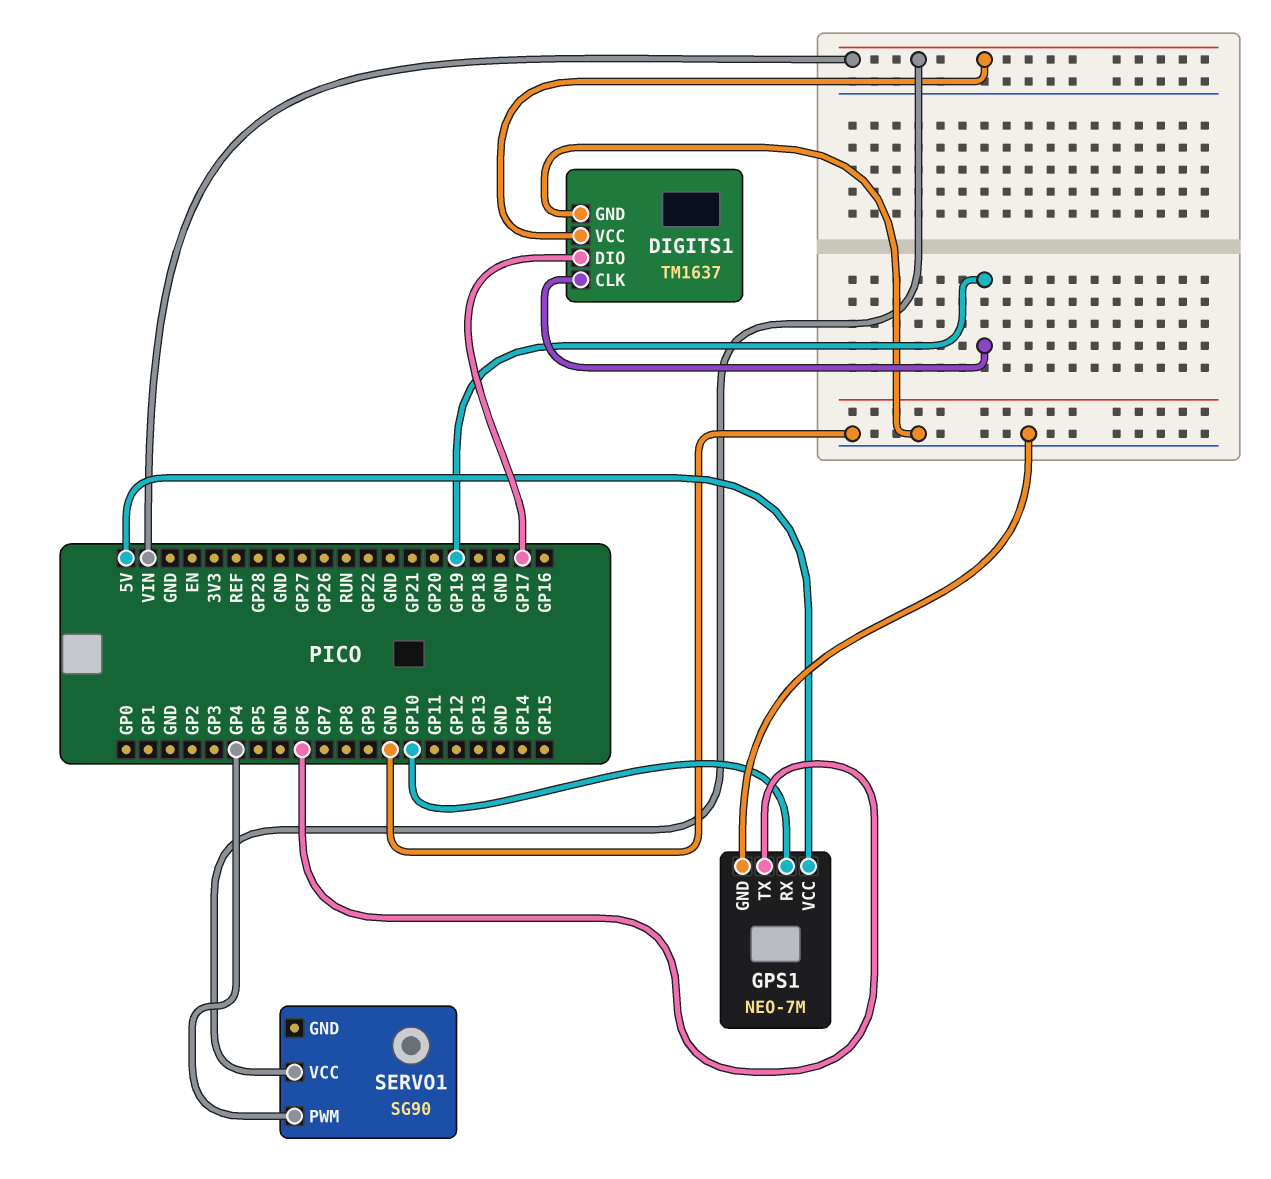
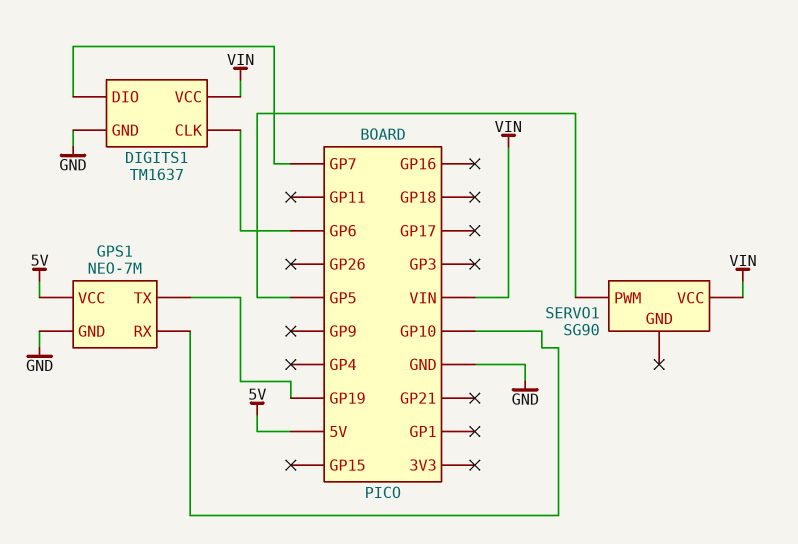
DIGITS1 pin CLK: GP19 -> GP6
DIGITS1 pin DIO: GP17 -> GP7
GPS1 pin TX: GP6 -> GP19
SERVO1 pin PWM: GP4 -> GP5

